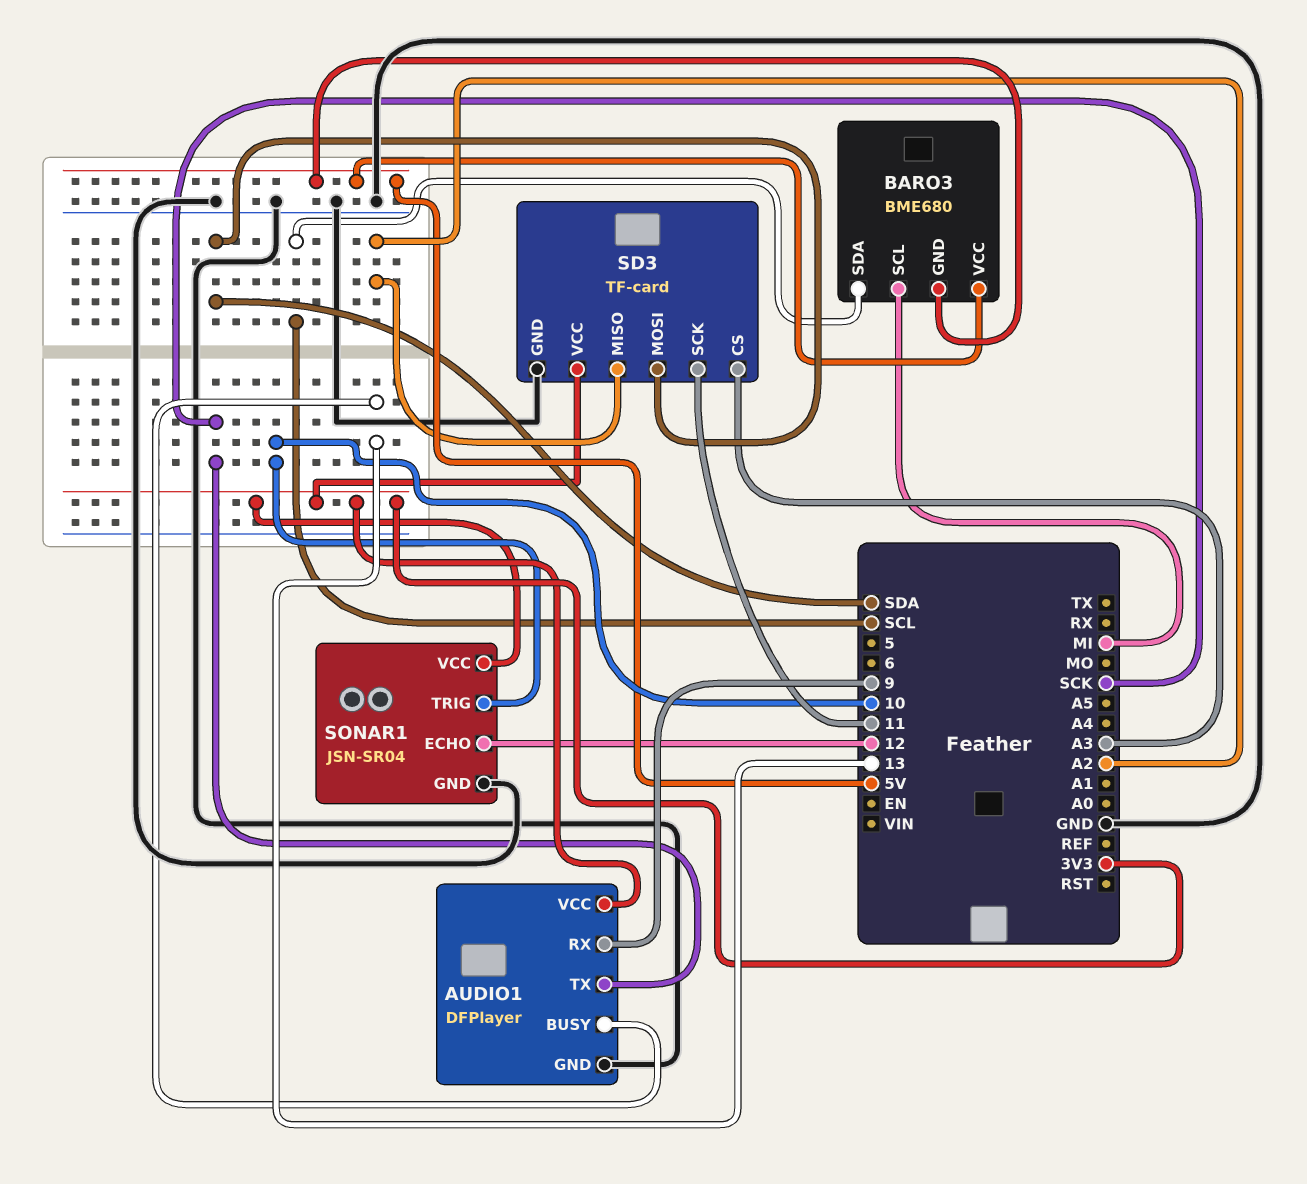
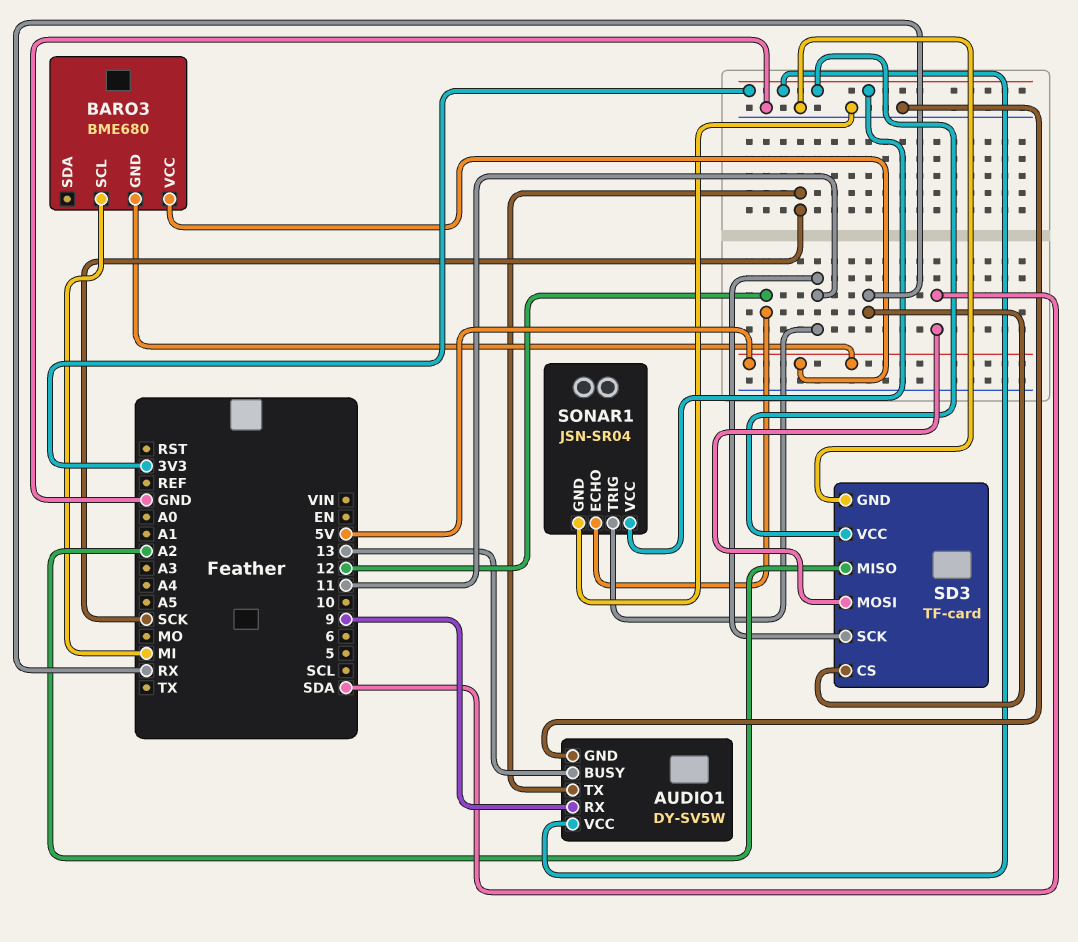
AUDIO1: DFPlayer -> DY-SV5W
BARO3 pin SDA: SCL -> none
SD3 pin CS: A3 -> RX
SONAR1 pin TRIG: 10 -> 11

